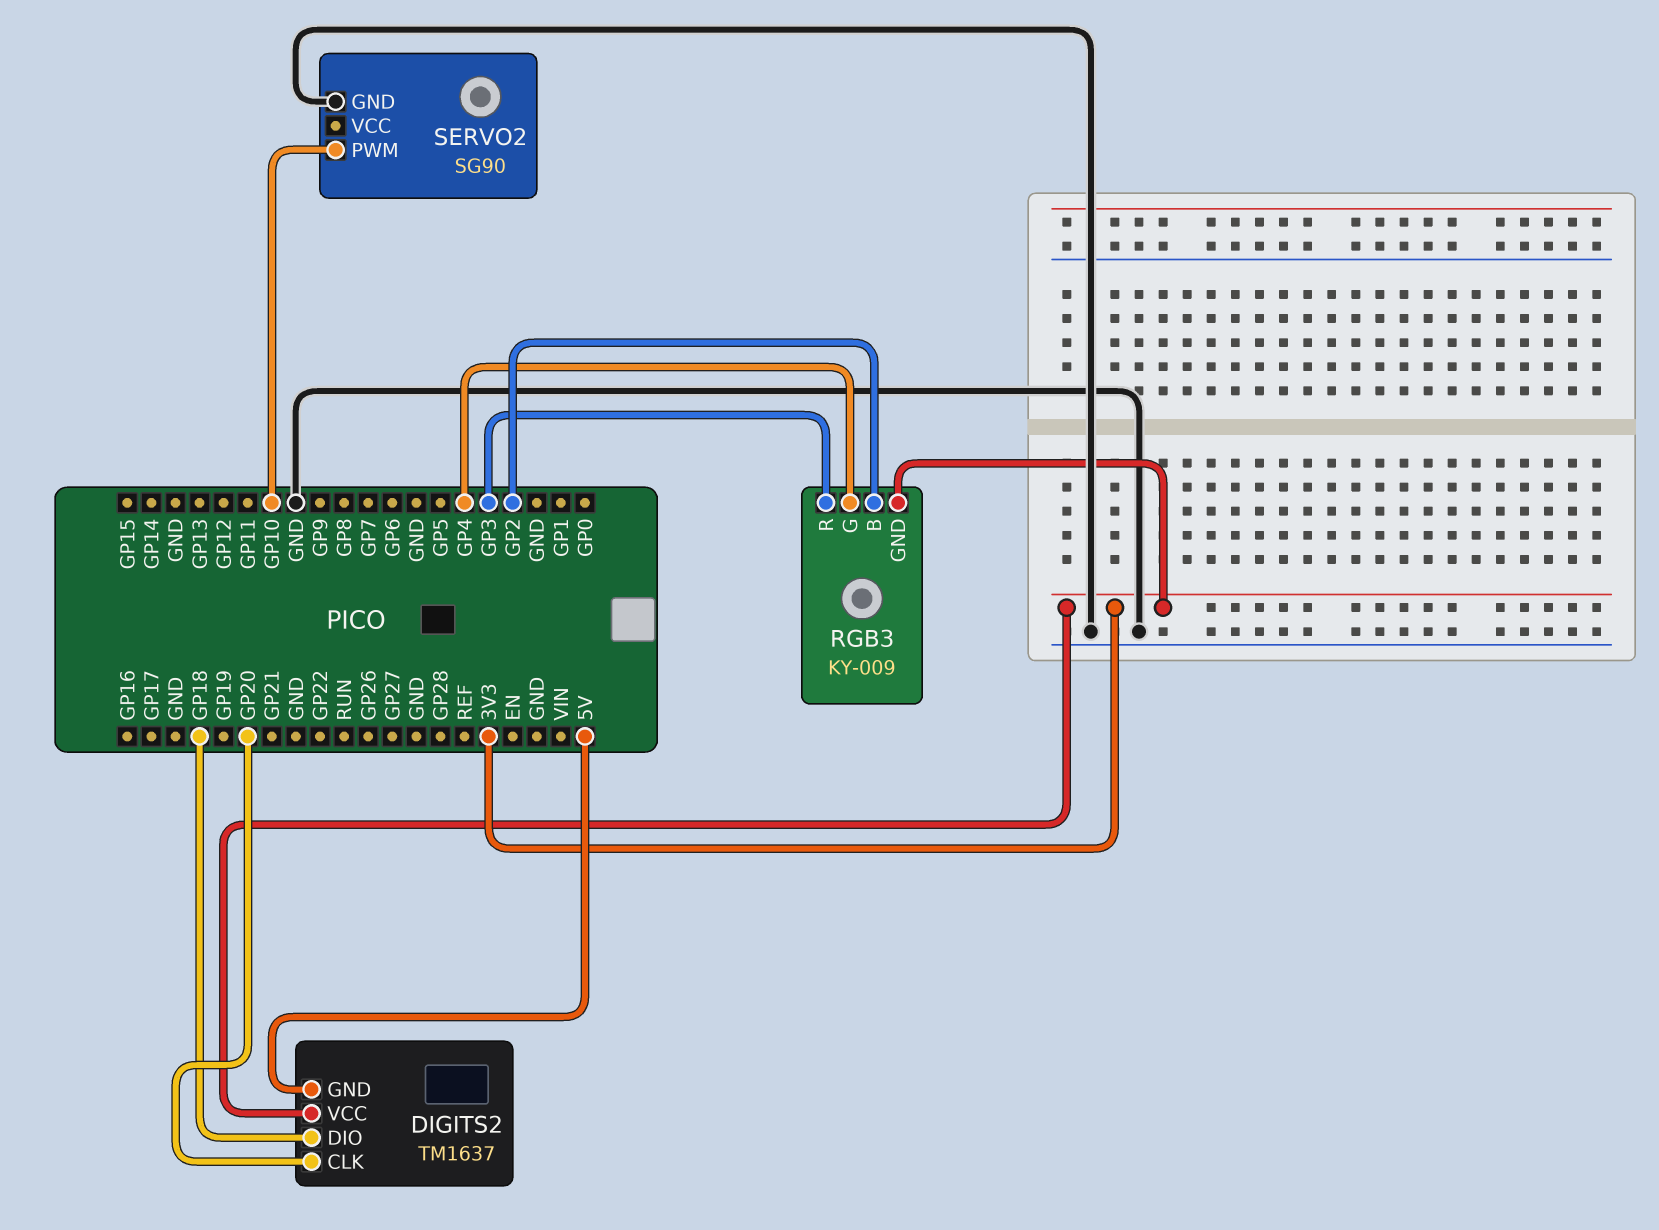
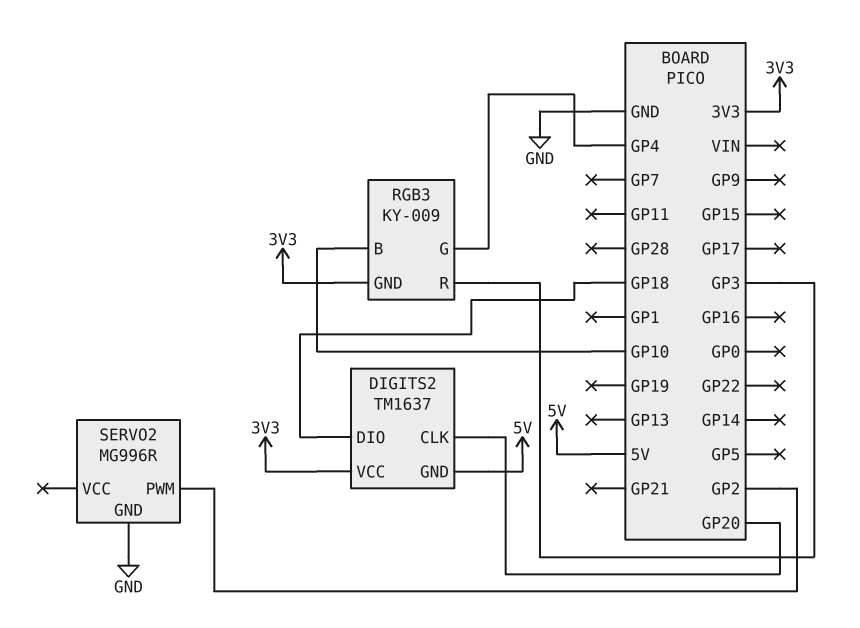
RGB3 pin B: GP2 -> GP10
SERVO2: SG90 -> MG996R
SERVO2 pin PWM: GP10 -> GP2

